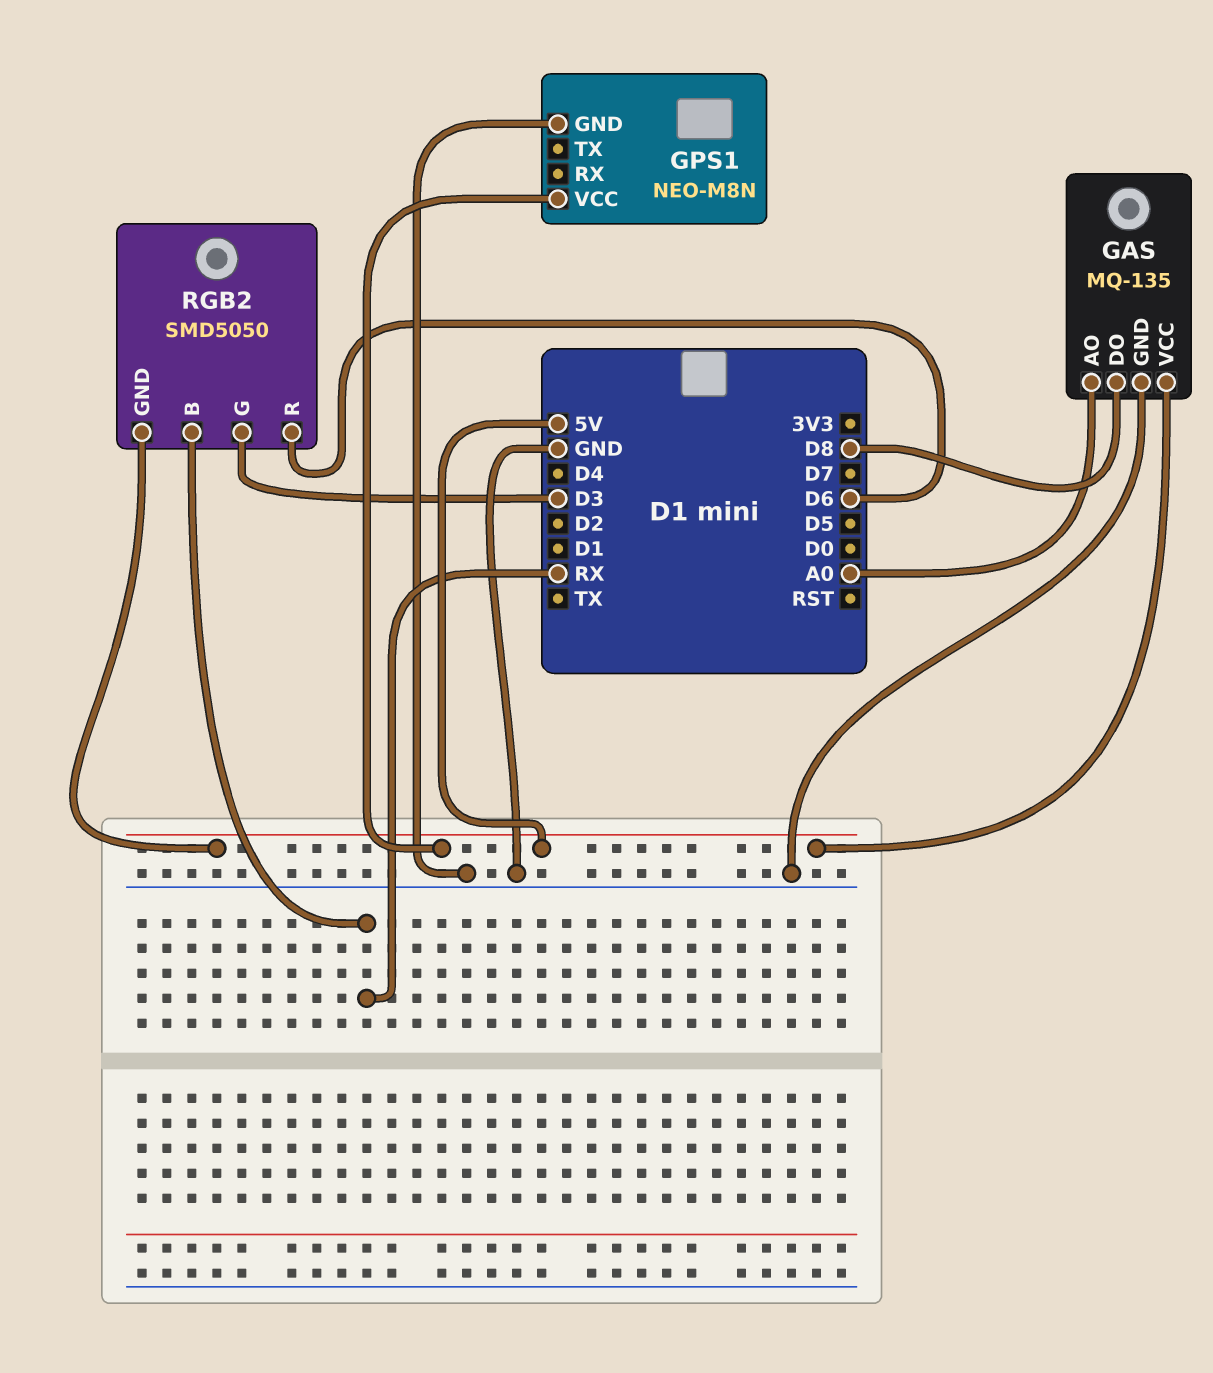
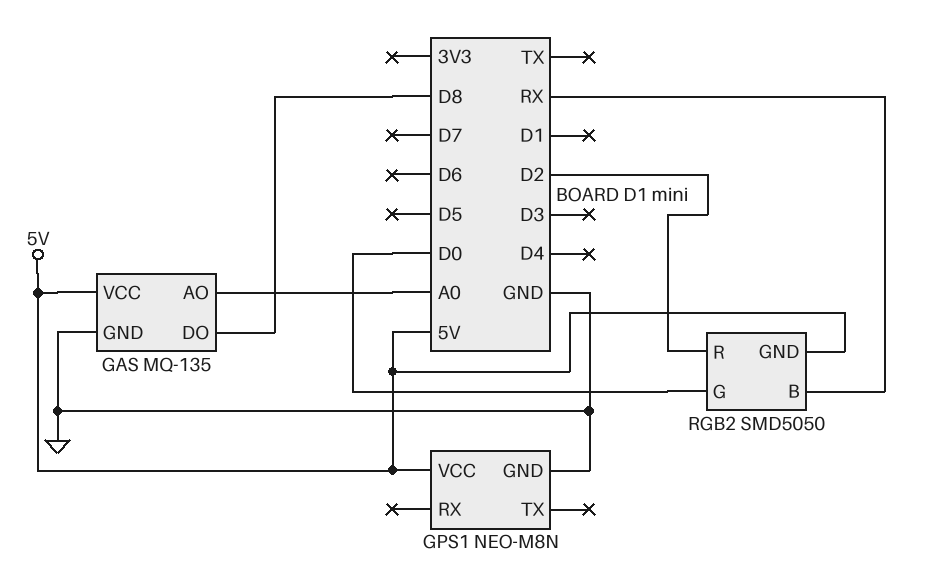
RGB2 pin G: D3 -> D0
RGB2 pin R: D6 -> D2

